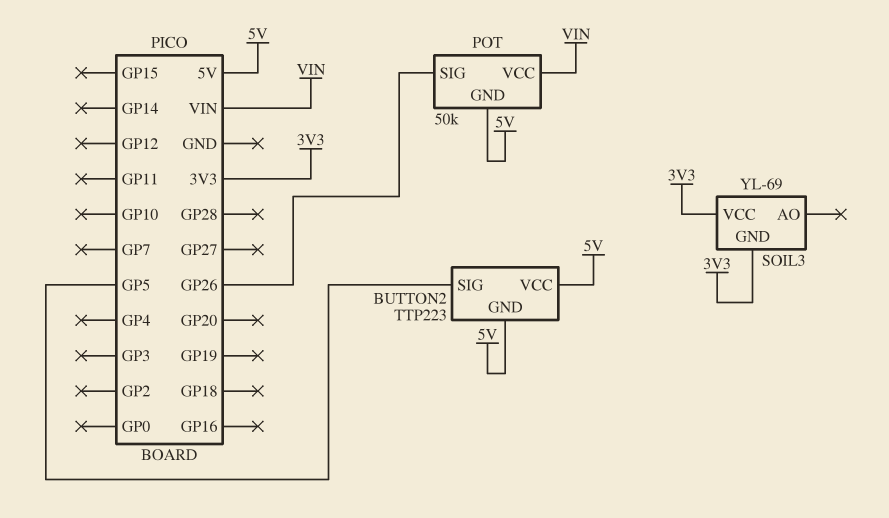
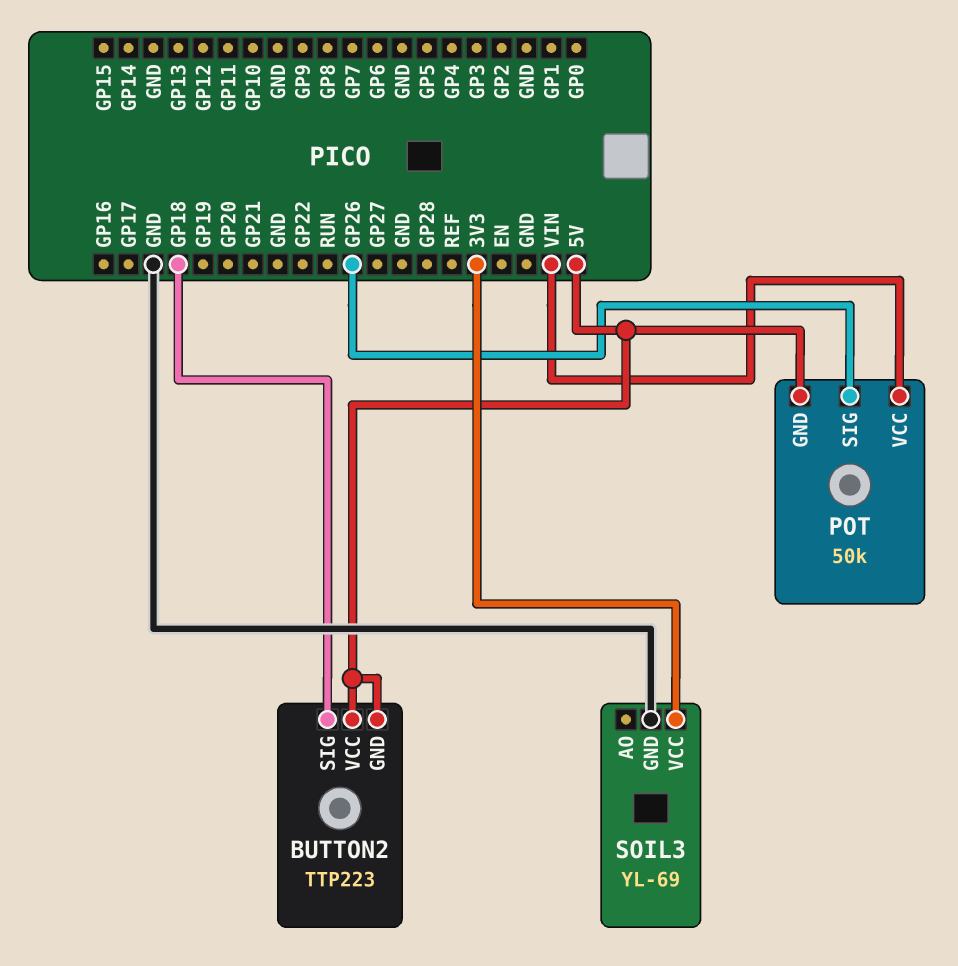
BUTTON2 pin SIG: GP5 -> GP18
SOIL3 pin GND: 3V3 -> GND

